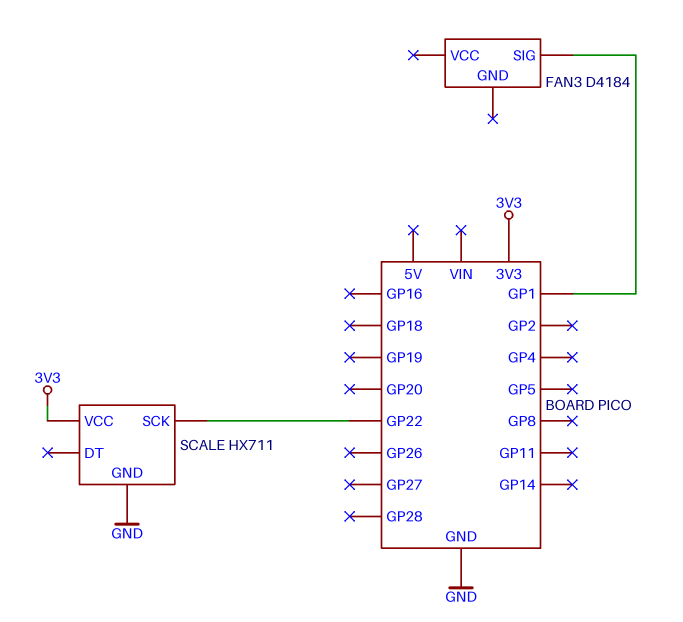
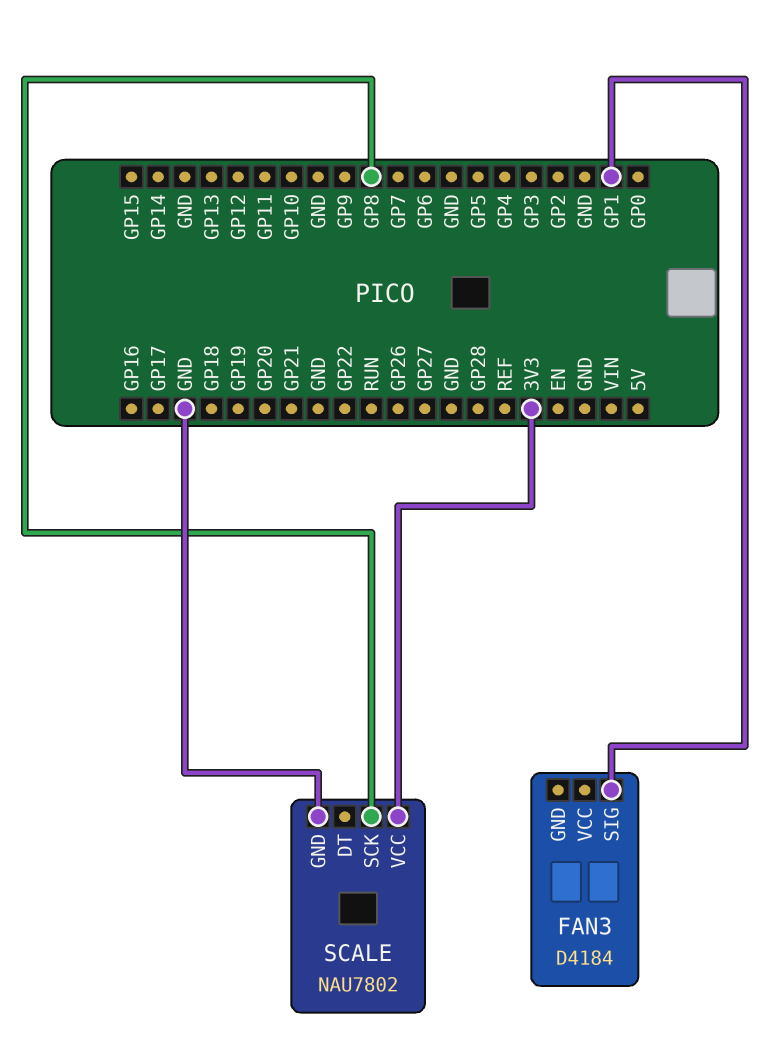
SCALE: HX711 -> NAU7802
SCALE pin SCK: GP22 -> GP8

